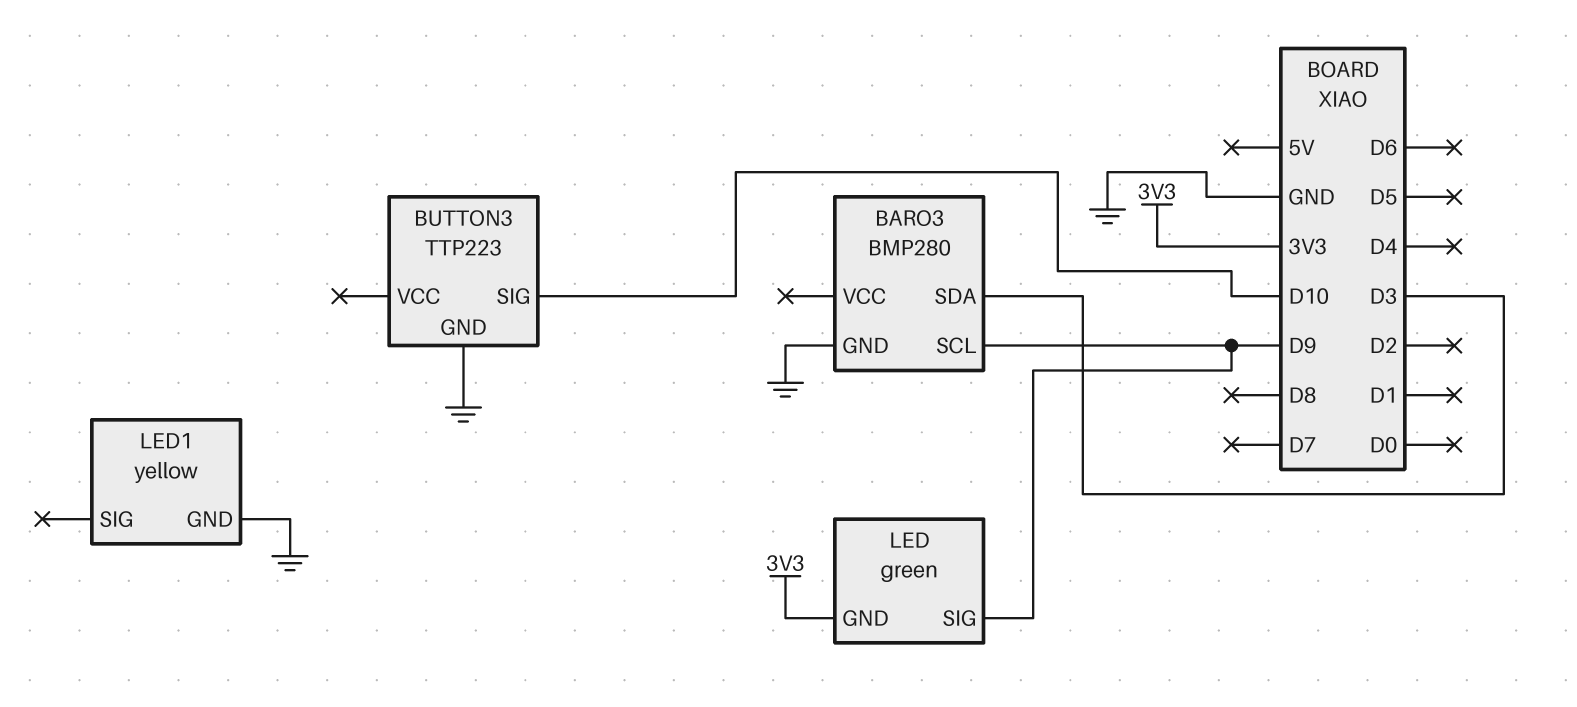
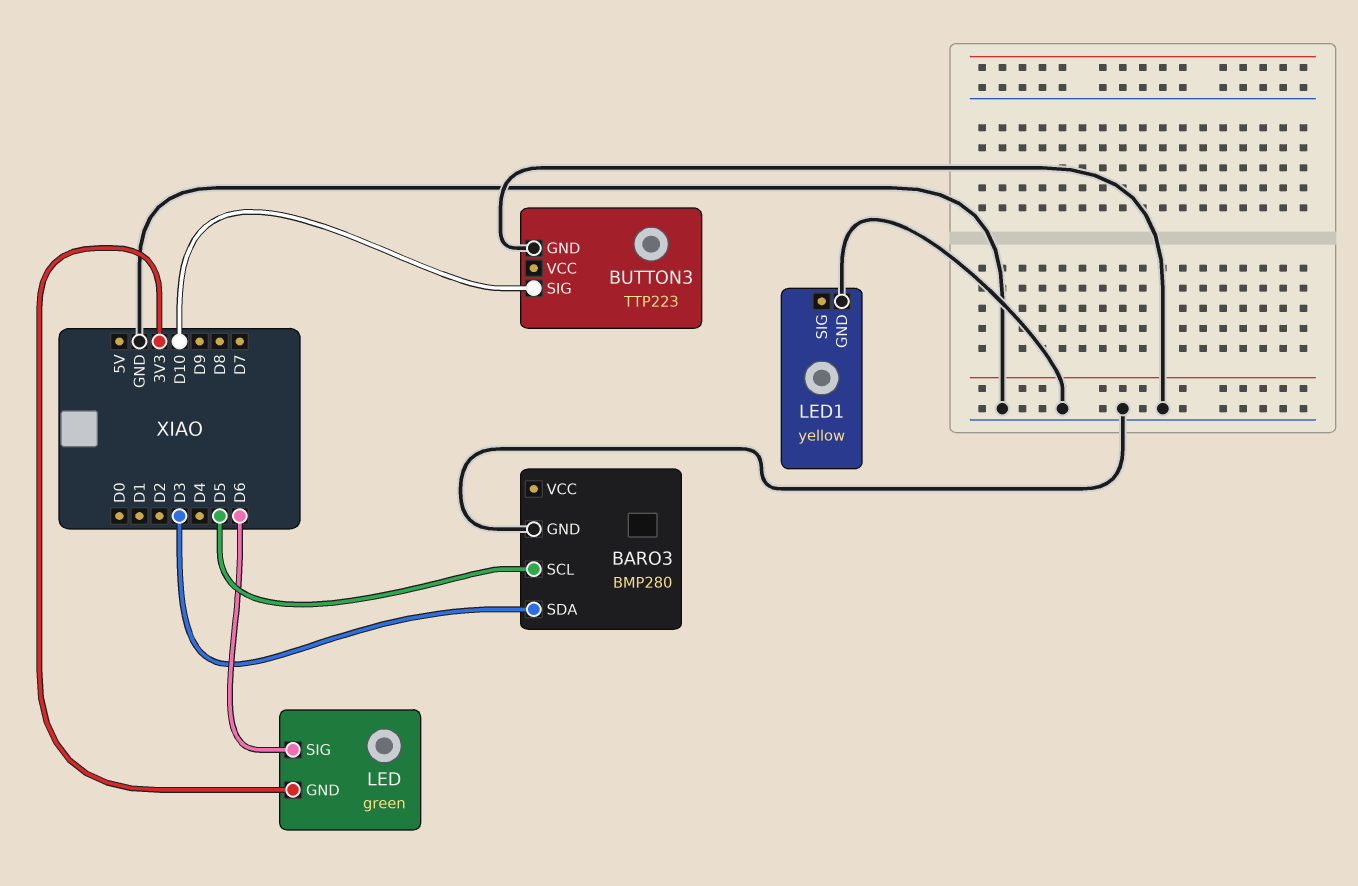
BARO3 pin SCL: D9 -> D5
LED pin SIG: D9 -> D6

